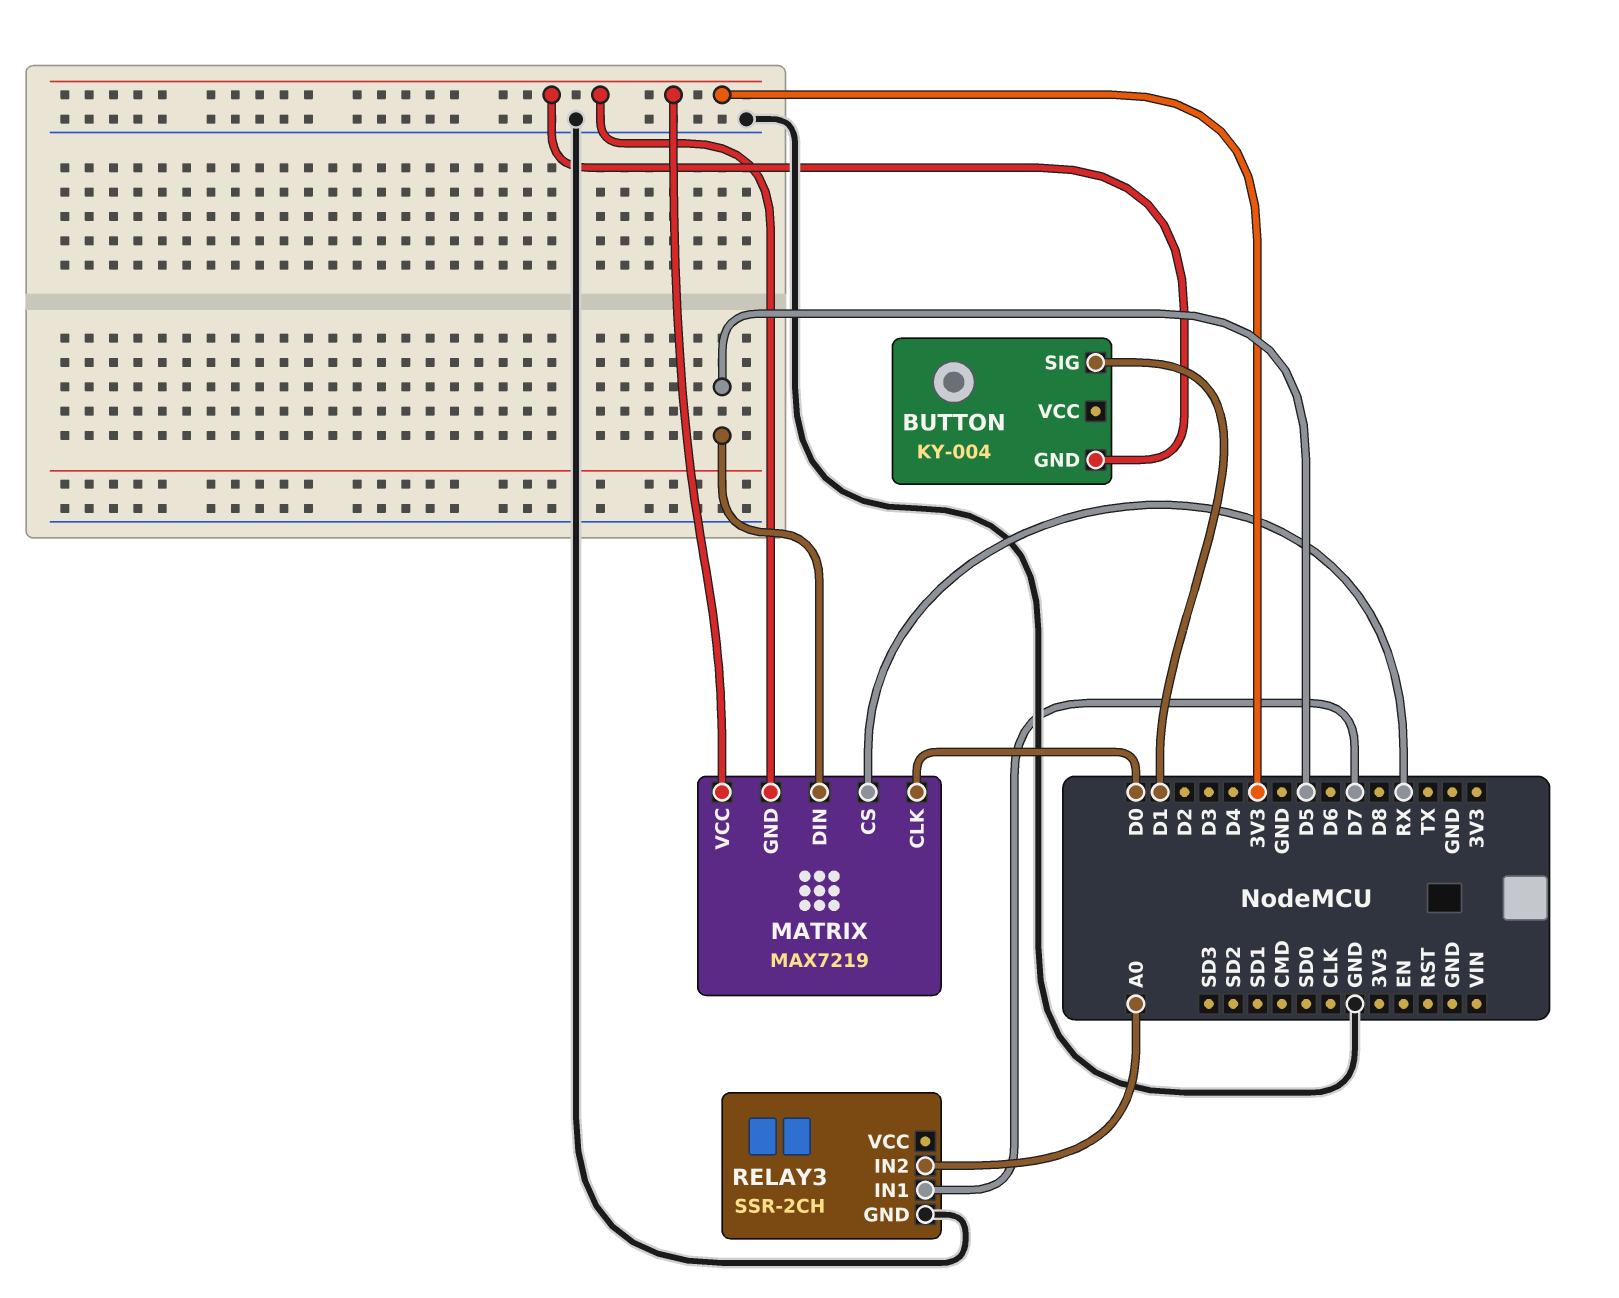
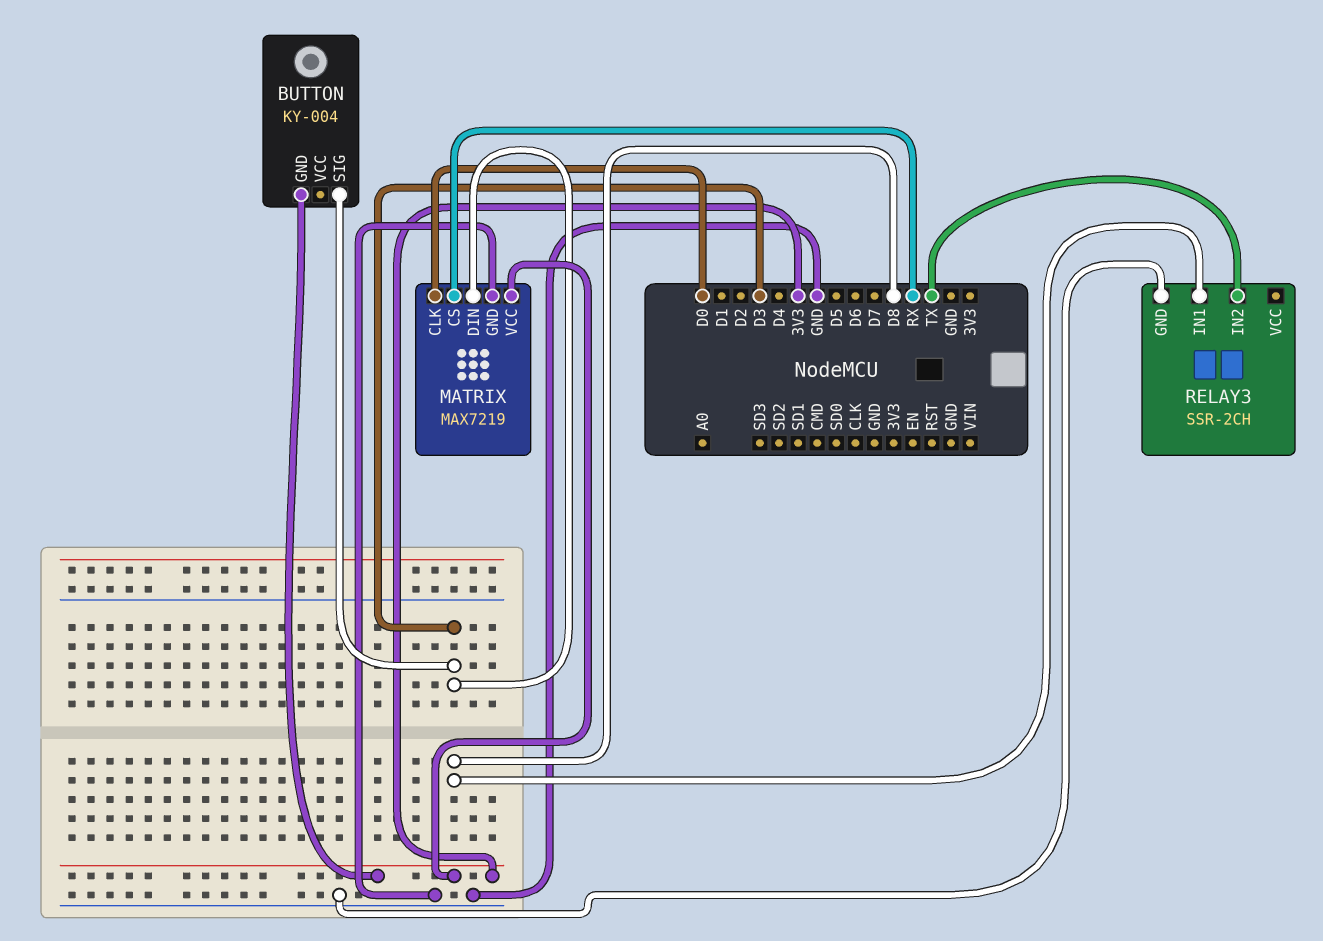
BUTTON pin SIG: D1 -> D3
MATRIX pin DIN: D5 -> D3
MATRIX pin GND: 3V3 -> GND
RELAY3 pin IN1: D7 -> D8
RELAY3 pin IN2: A0 -> TX

